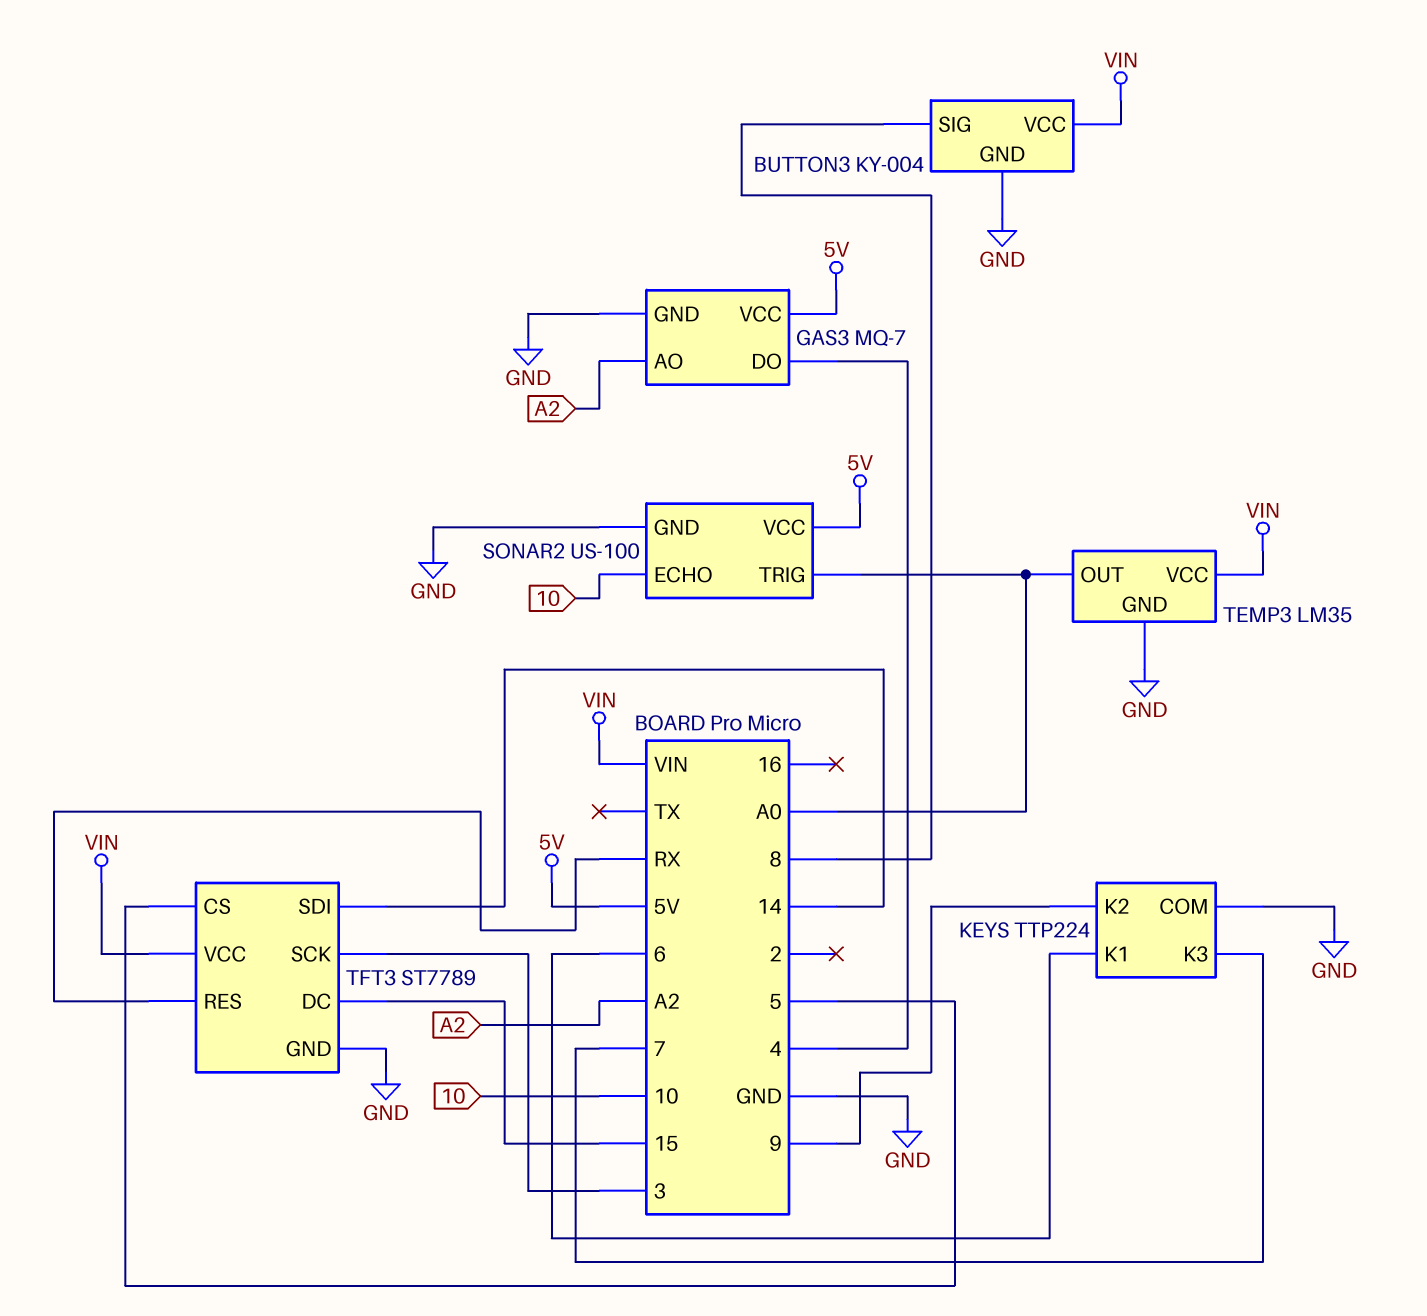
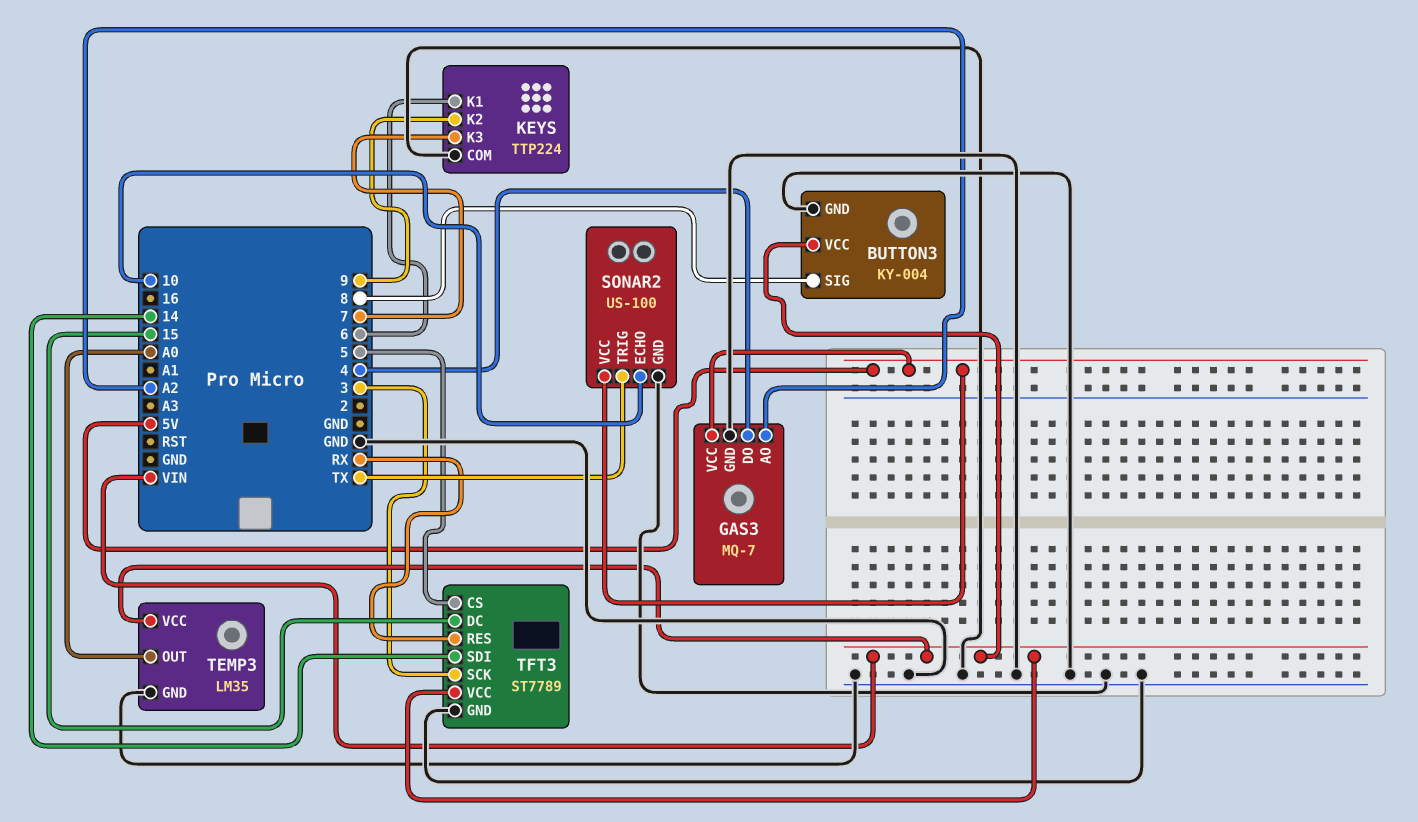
SONAR2 pin TRIG: A0 -> TX

